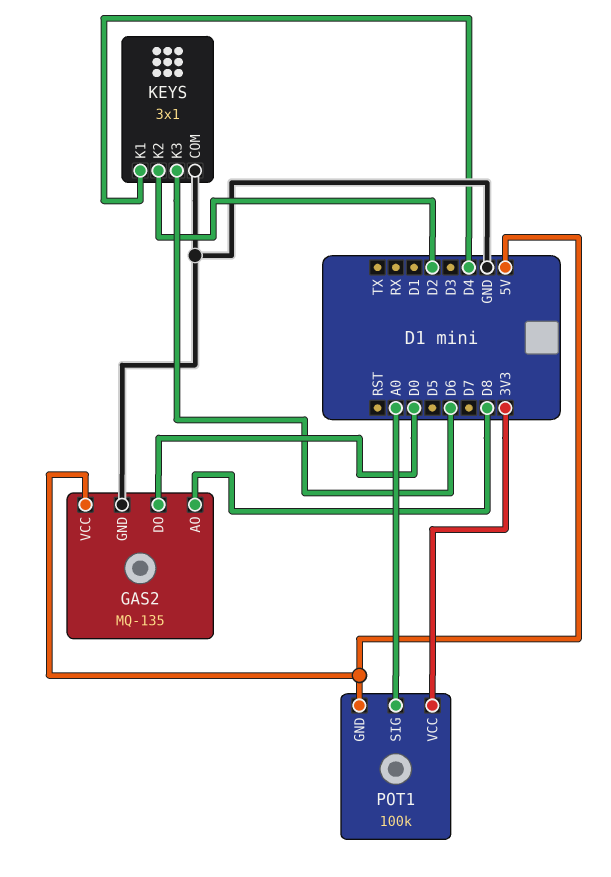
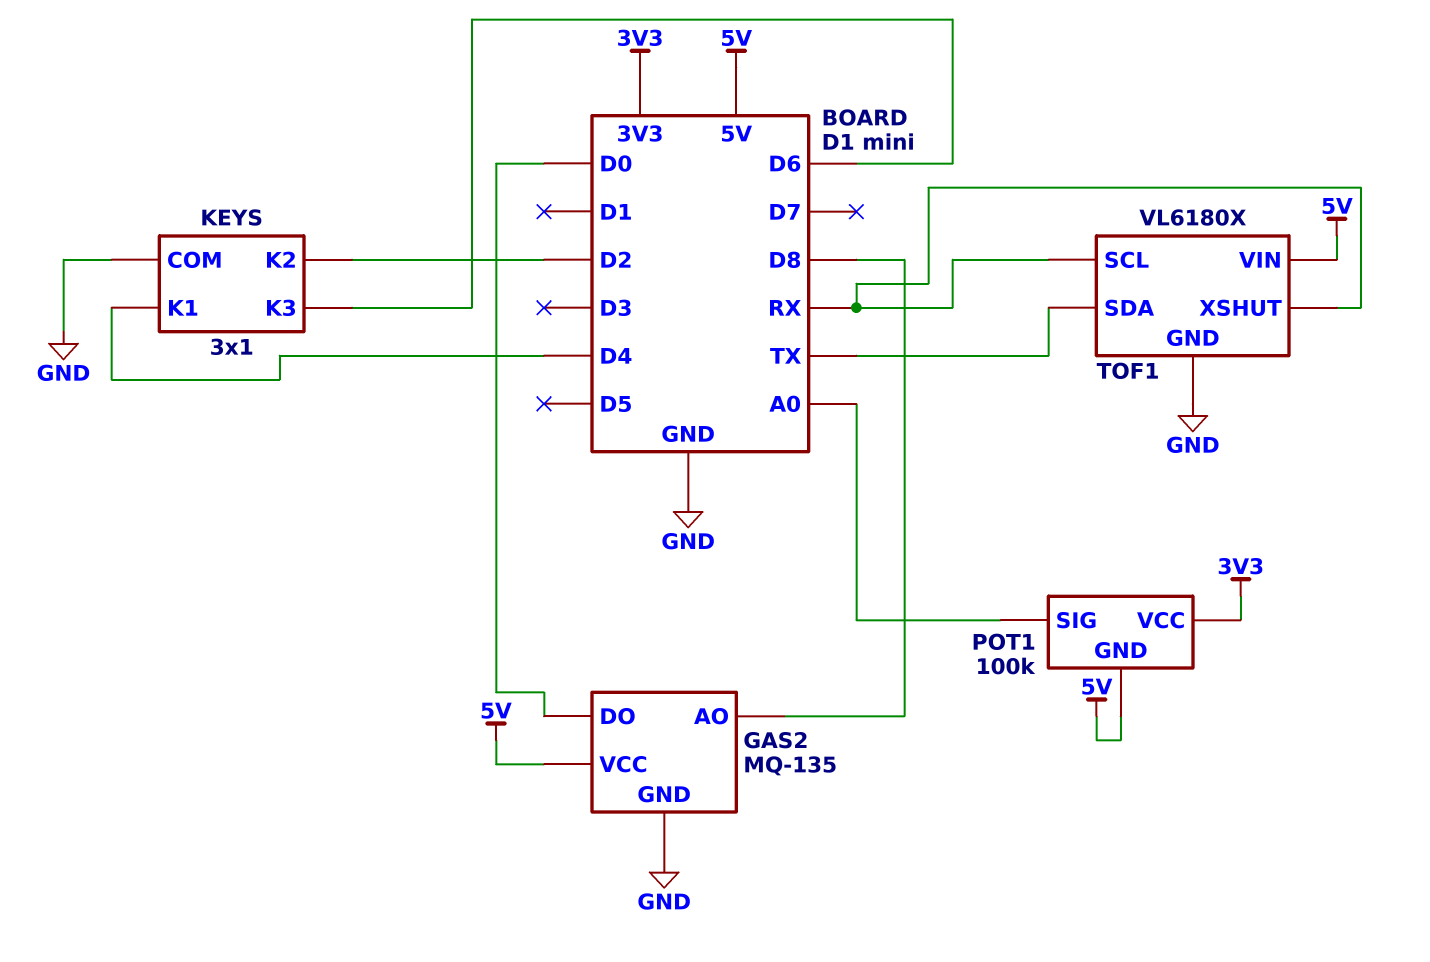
TOF1: none -> VL6180X
TOF1 pin GND: none -> GND
TOF1 pin SCL: none -> RX
TOF1 pin SDA: none -> TX
TOF1 pin VIN: none -> 5V
TOF1 pin XSHUT: none -> RX

